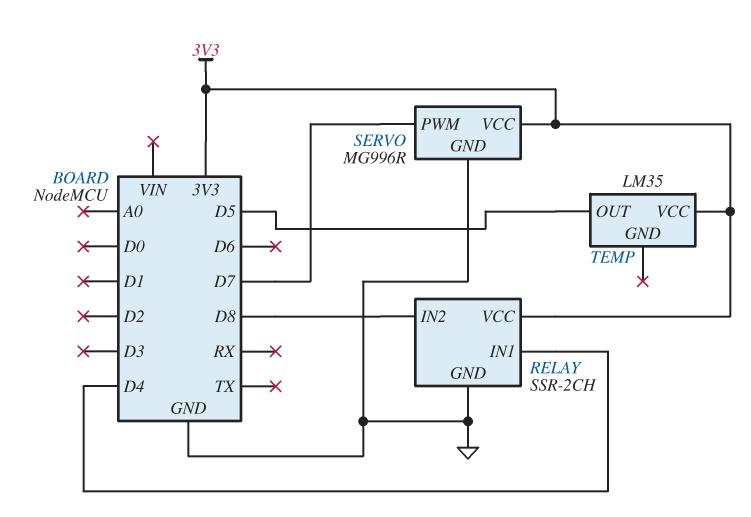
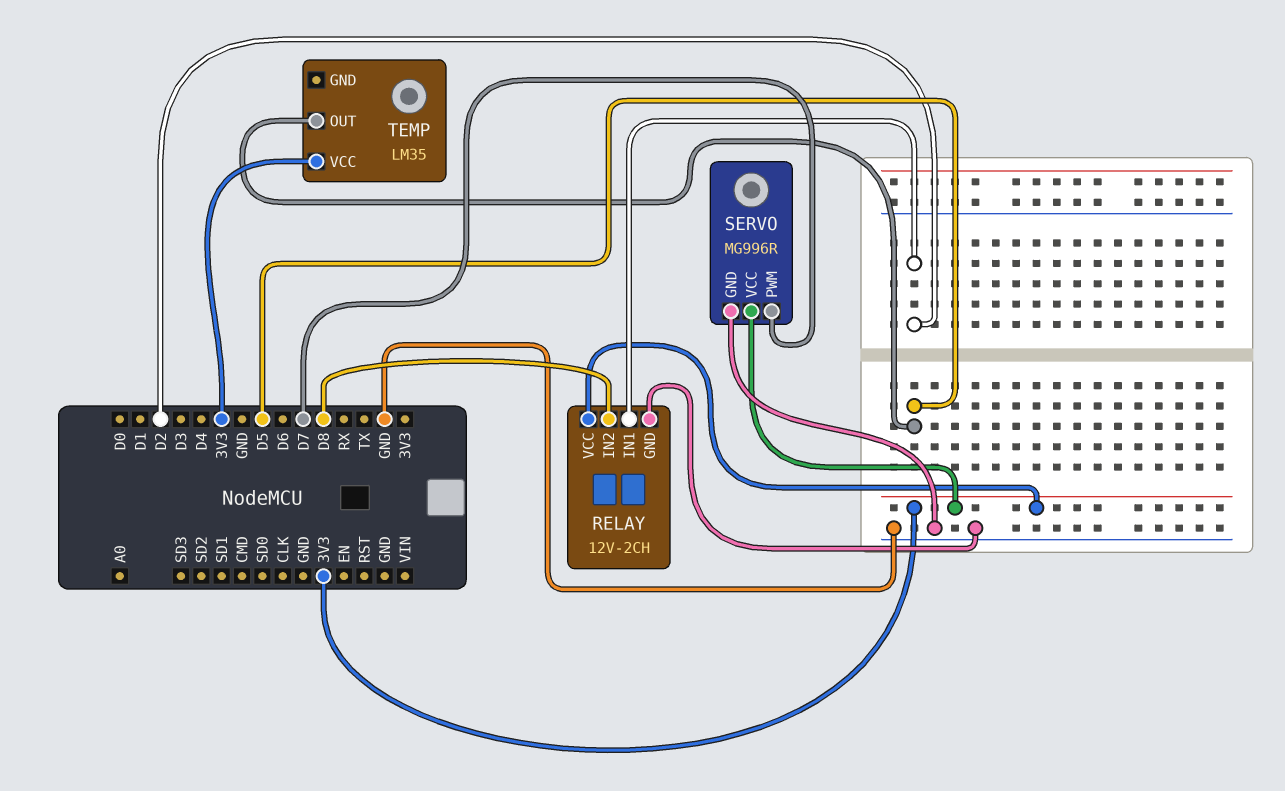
RELAY: SSR-2CH -> 12V-2CH
RELAY pin IN1: D4 -> D2

